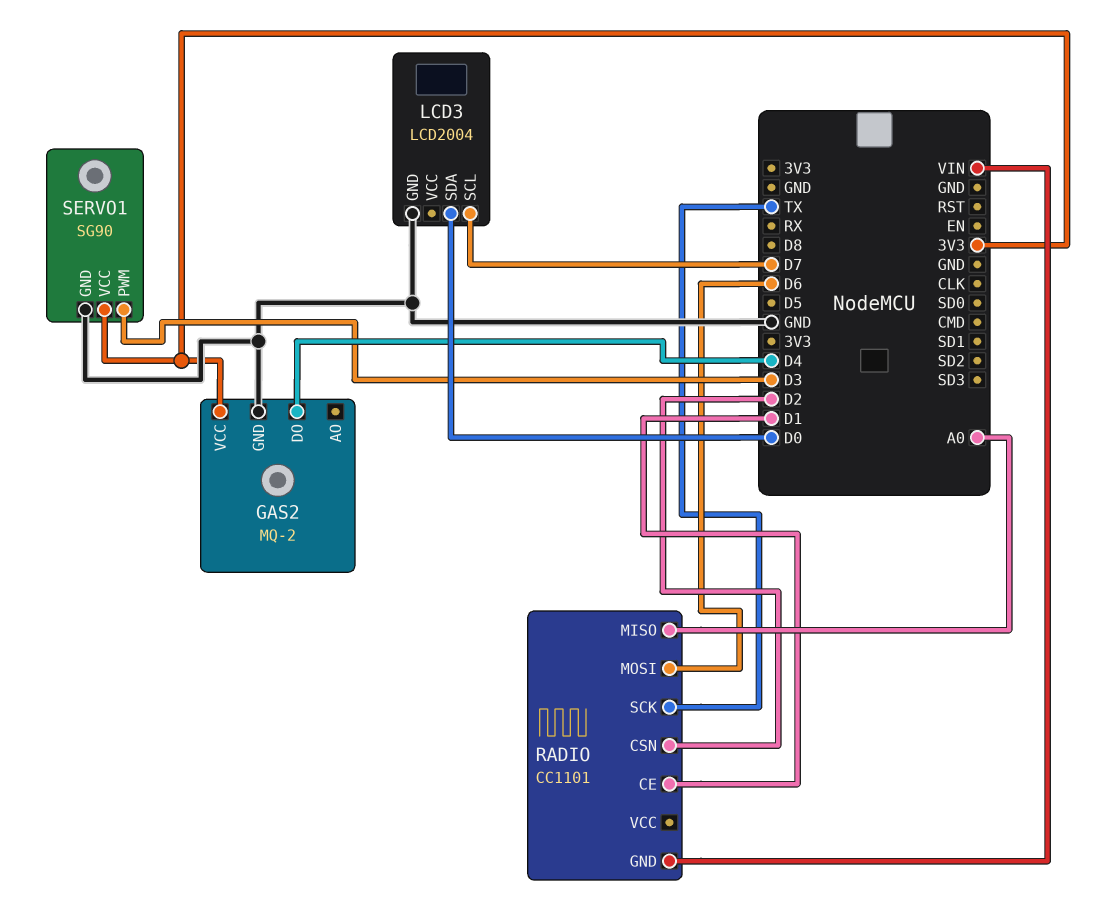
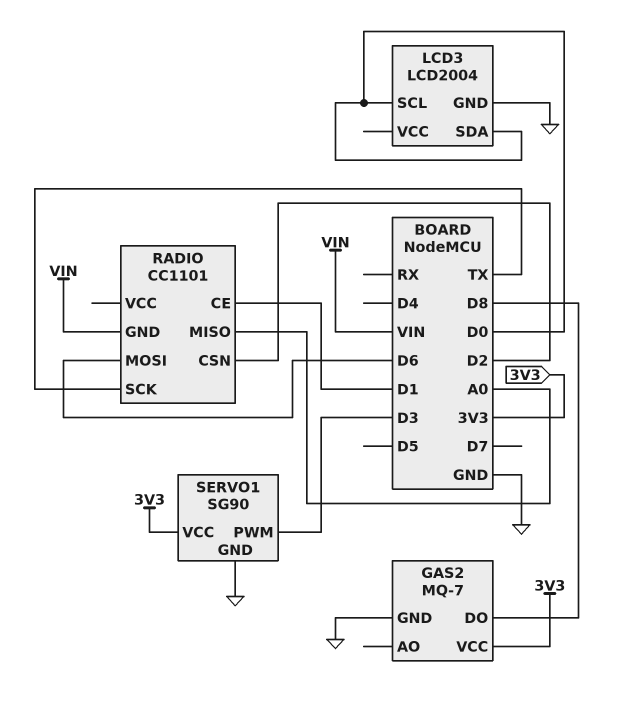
GAS2: MQ-2 -> MQ-7
GAS2 pin DO: D4 -> D8
LCD3 pin SCL: D7 -> D0

